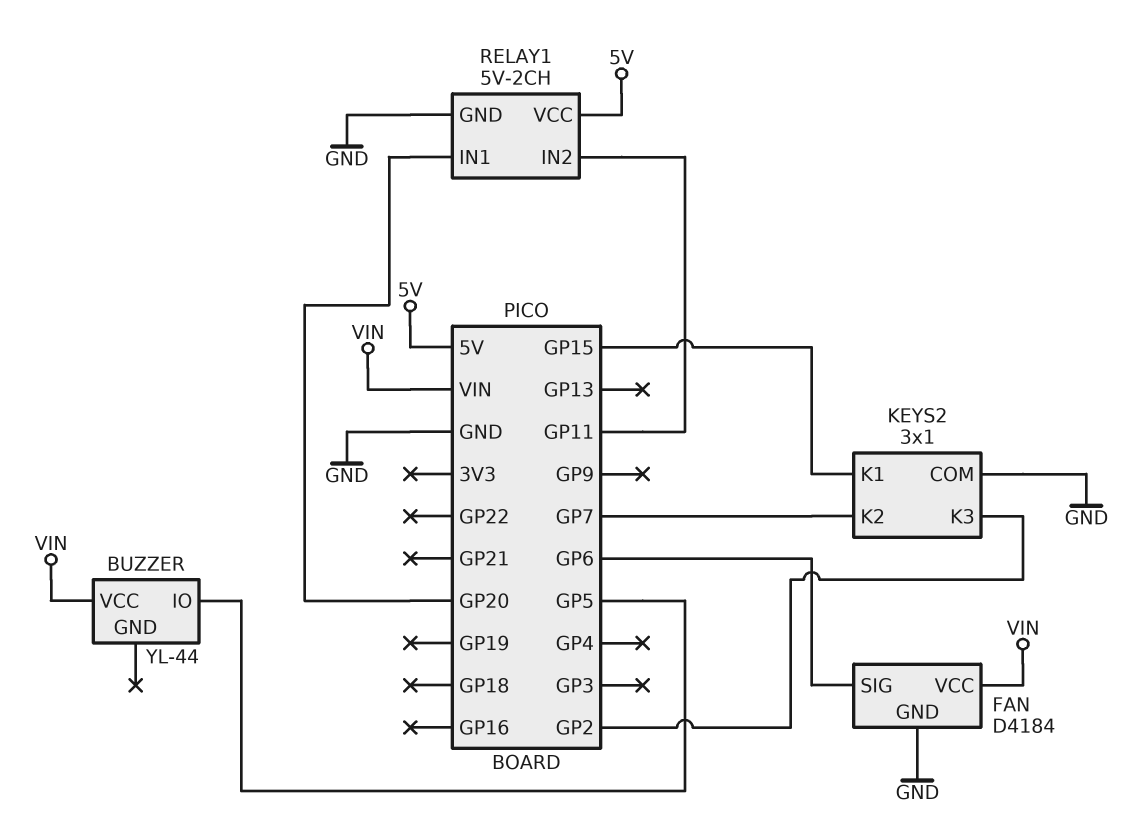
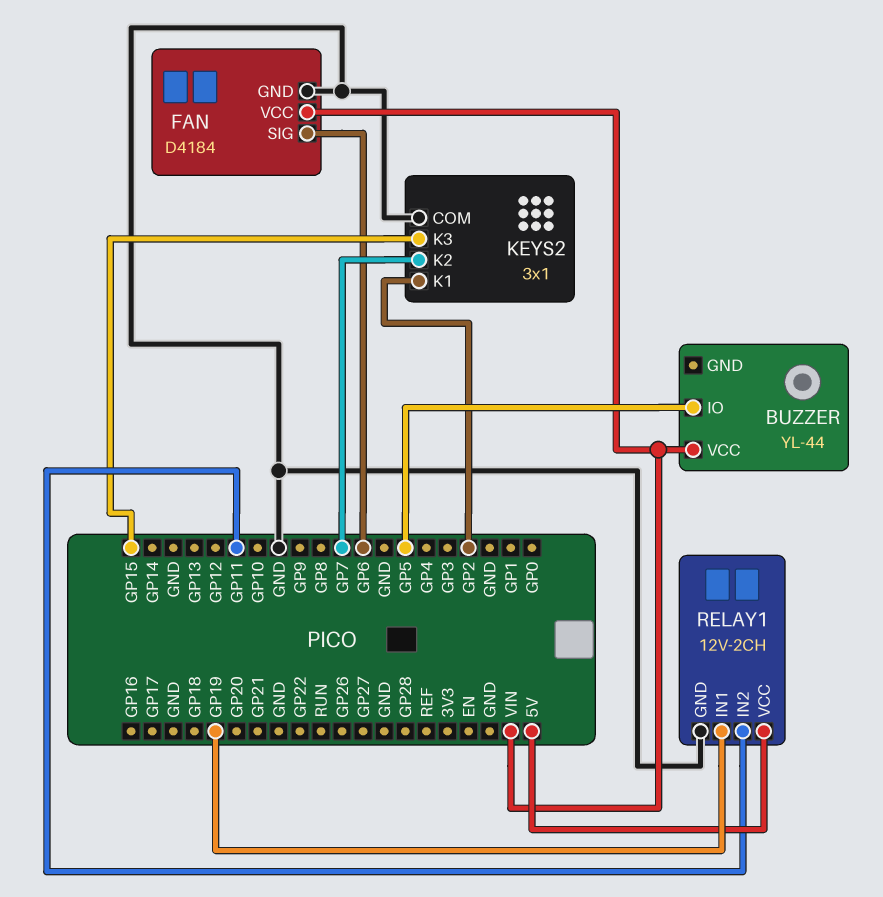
KEYS2 pin K1: GP15 -> GP2
KEYS2 pin K3: GP2 -> GP15
RELAY1: 5V-2CH -> 12V-2CH
RELAY1 pin IN1: GP20 -> GP19

